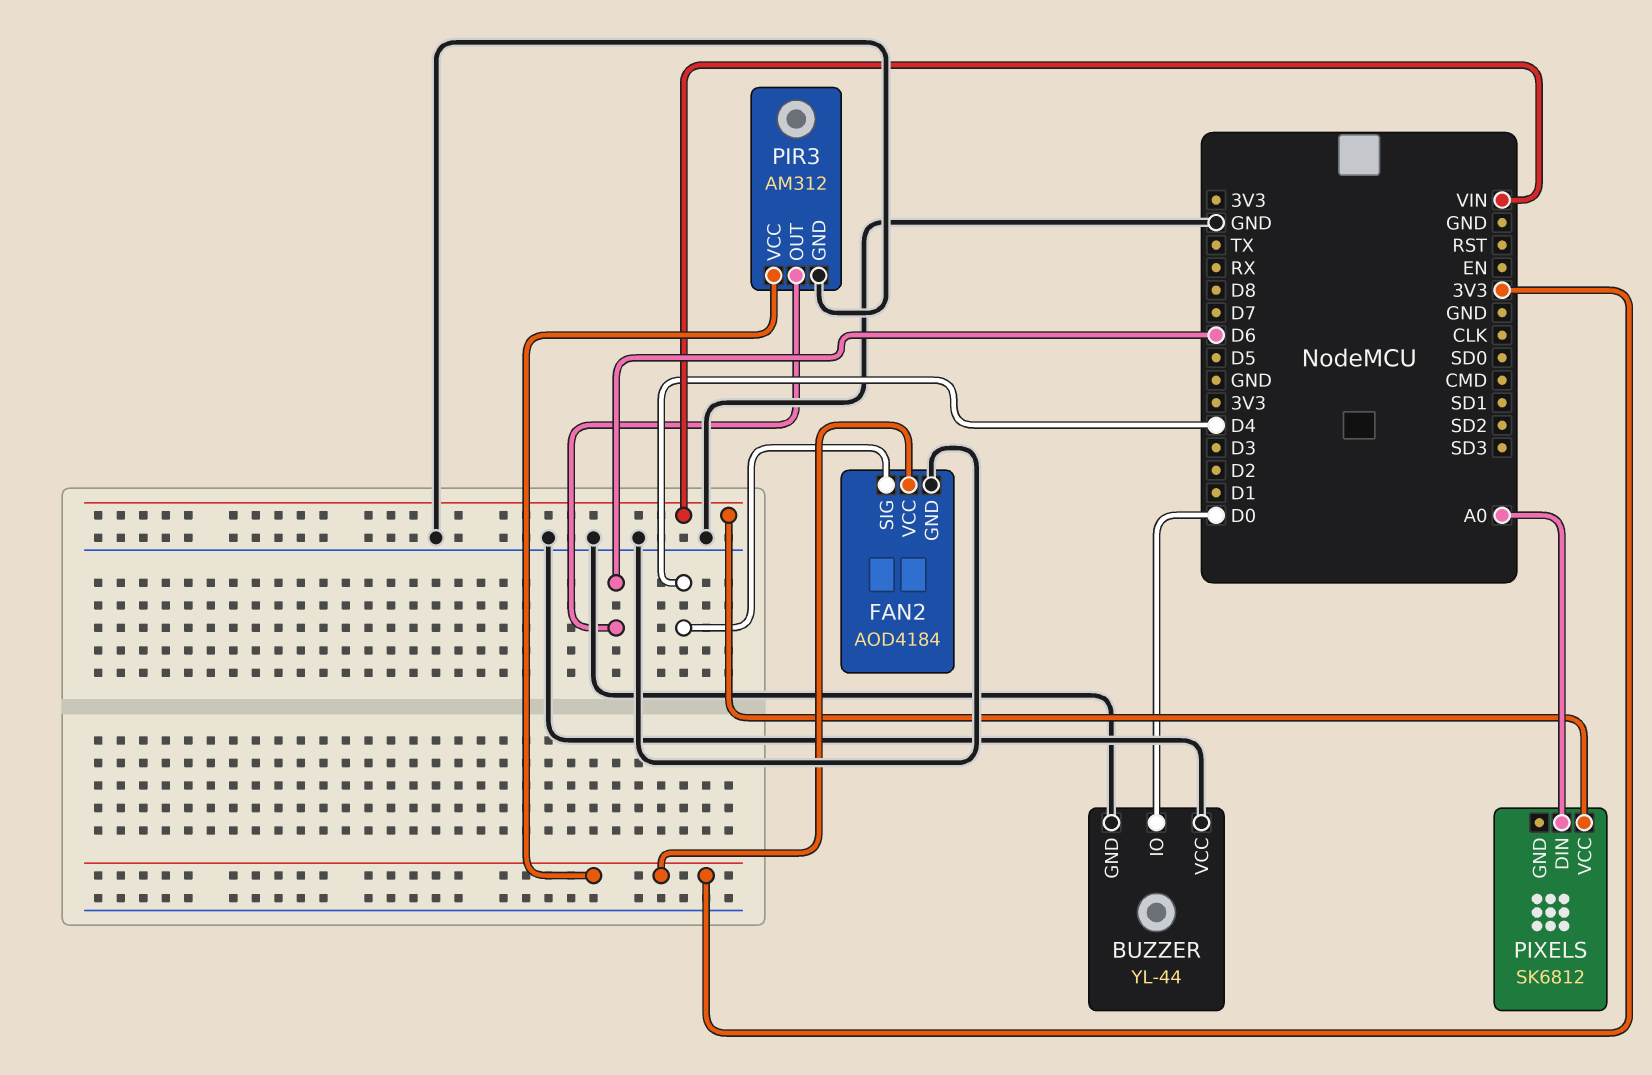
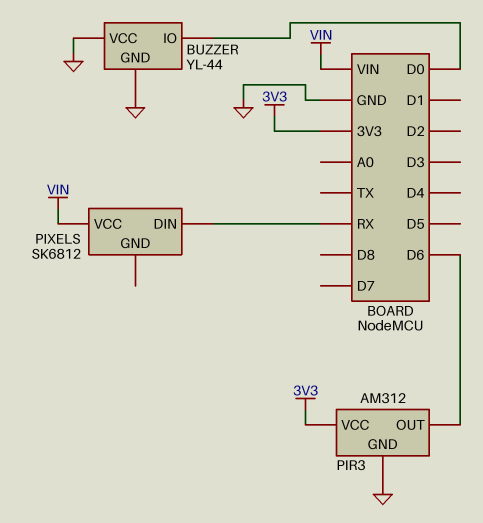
FAN2: AOD4184 -> none
FAN2 pin GND: GND -> none
FAN2 pin SIG: D4 -> none
FAN2 pin VCC: 3V3 -> none
PIXELS pin DIN: A0 -> RX

